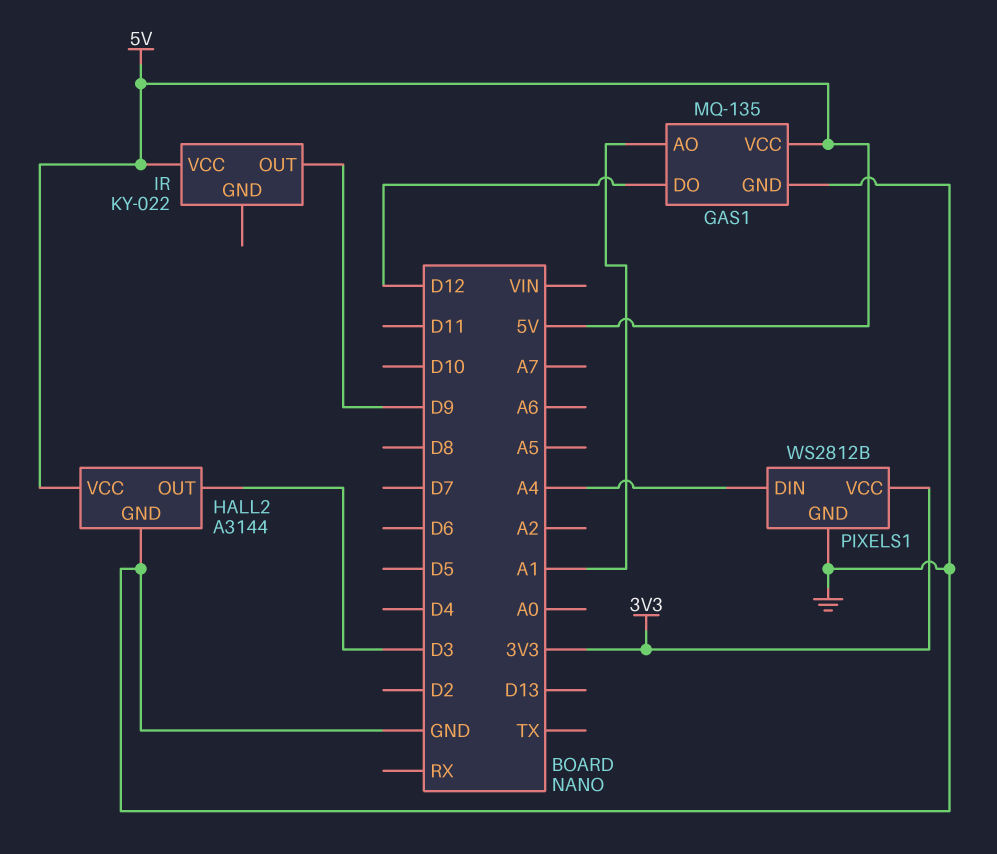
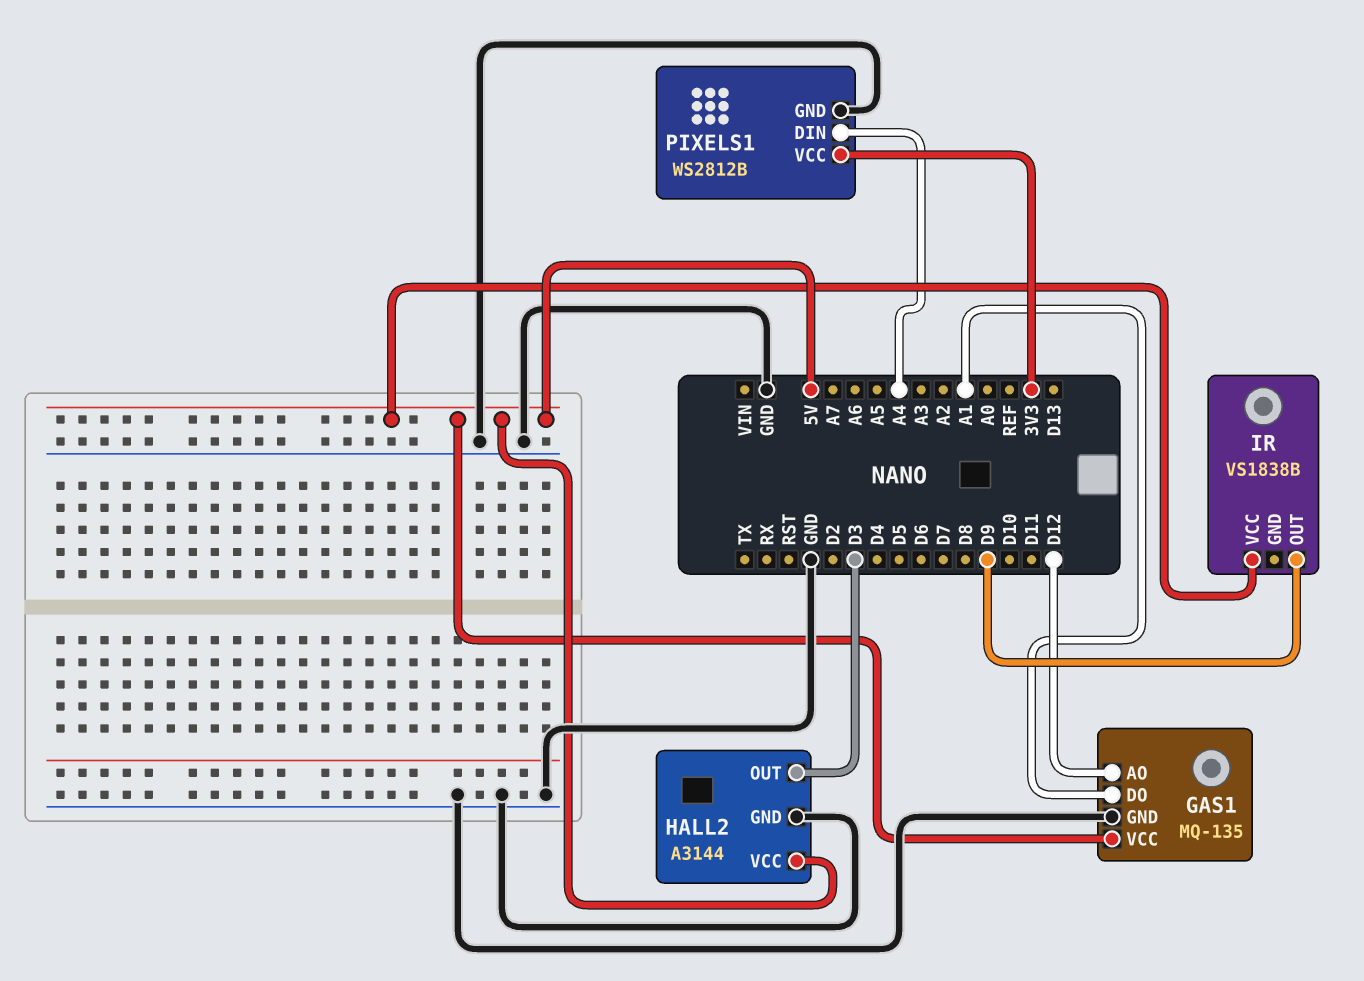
GAS1 pin AO: A1 -> D12
GAS1 pin DO: D12 -> A1
IR: KY-022 -> VS1838B

